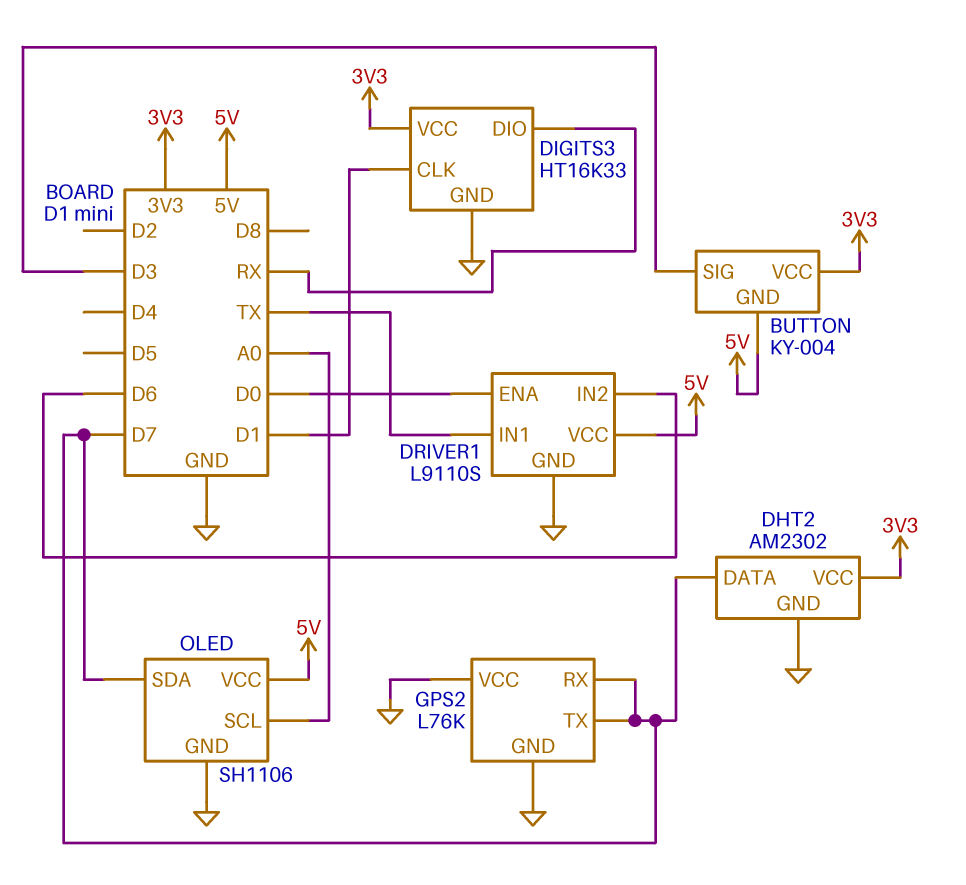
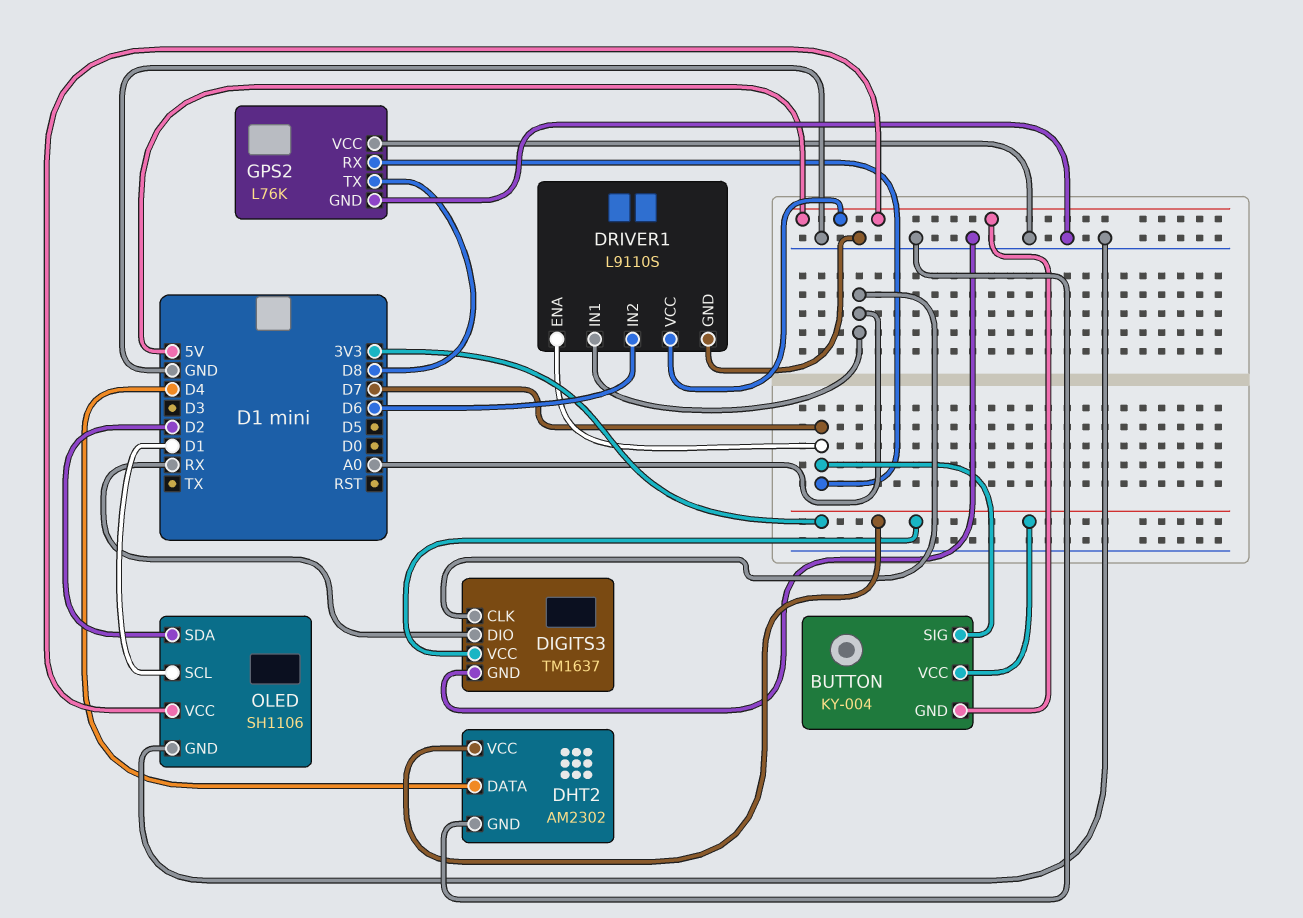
BUTTON pin SIG: D3 -> D7
DHT2 pin DATA: D7 -> D4
DIGITS3: HT16K33 -> TM1637
DIGITS3 pin CLK: D1 -> A0
DRIVER1 pin ENA: D0 -> D7
DRIVER1 pin IN1: TX -> A0
GPS2 pin TX: D7 -> D8
OLED pin SCL: A0 -> D1
OLED pin SDA: D7 -> D2

